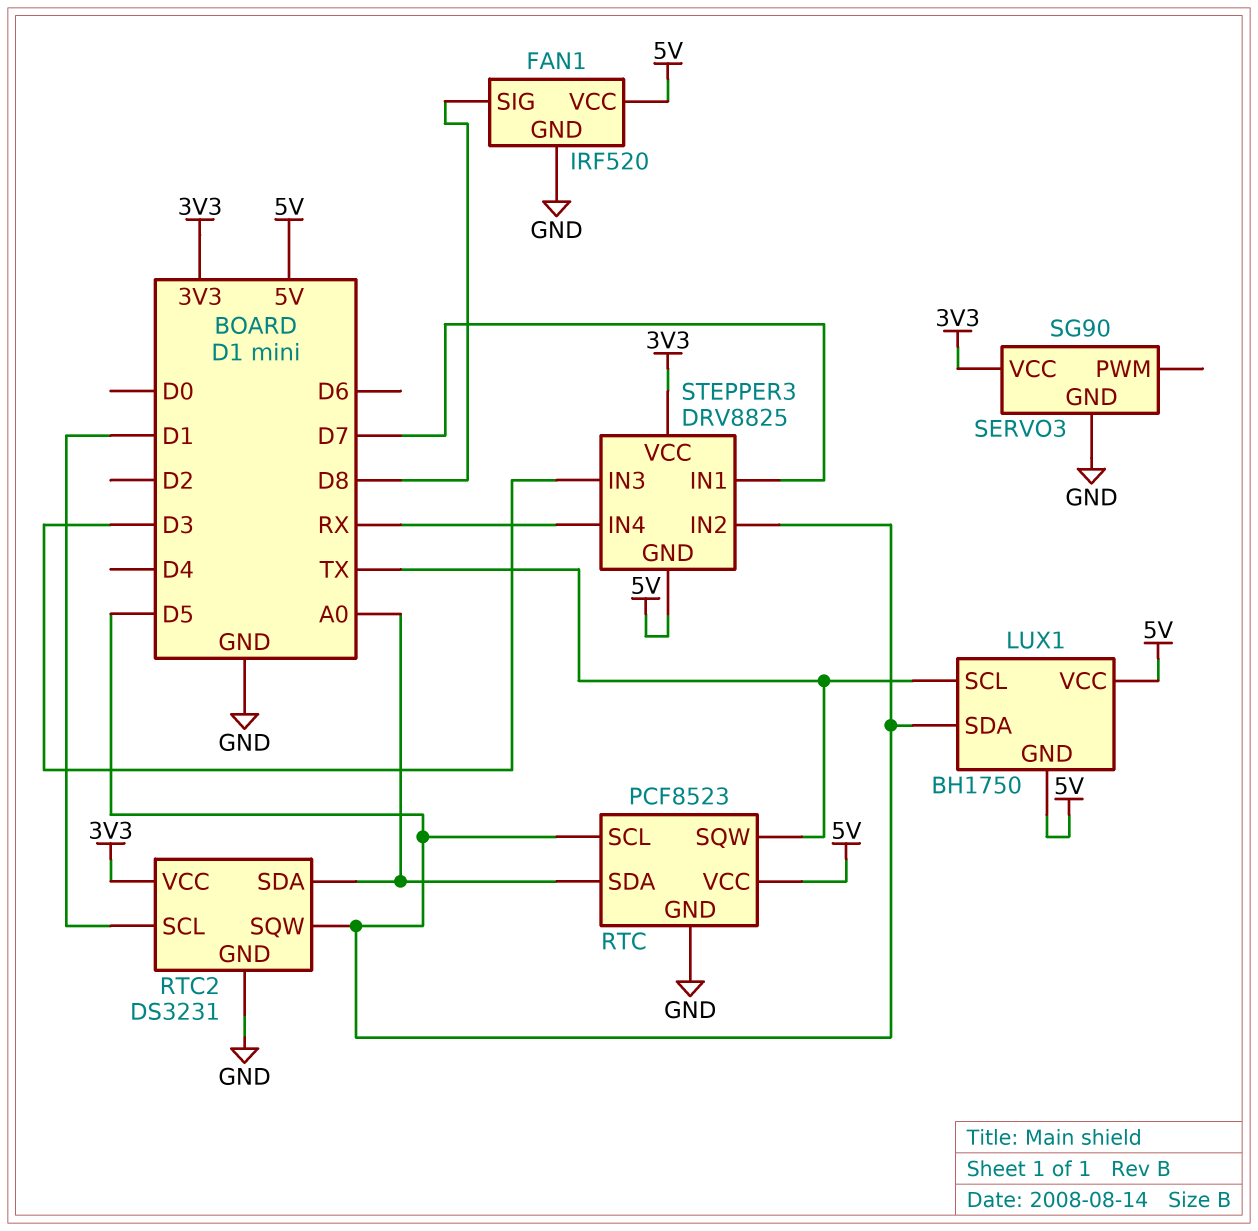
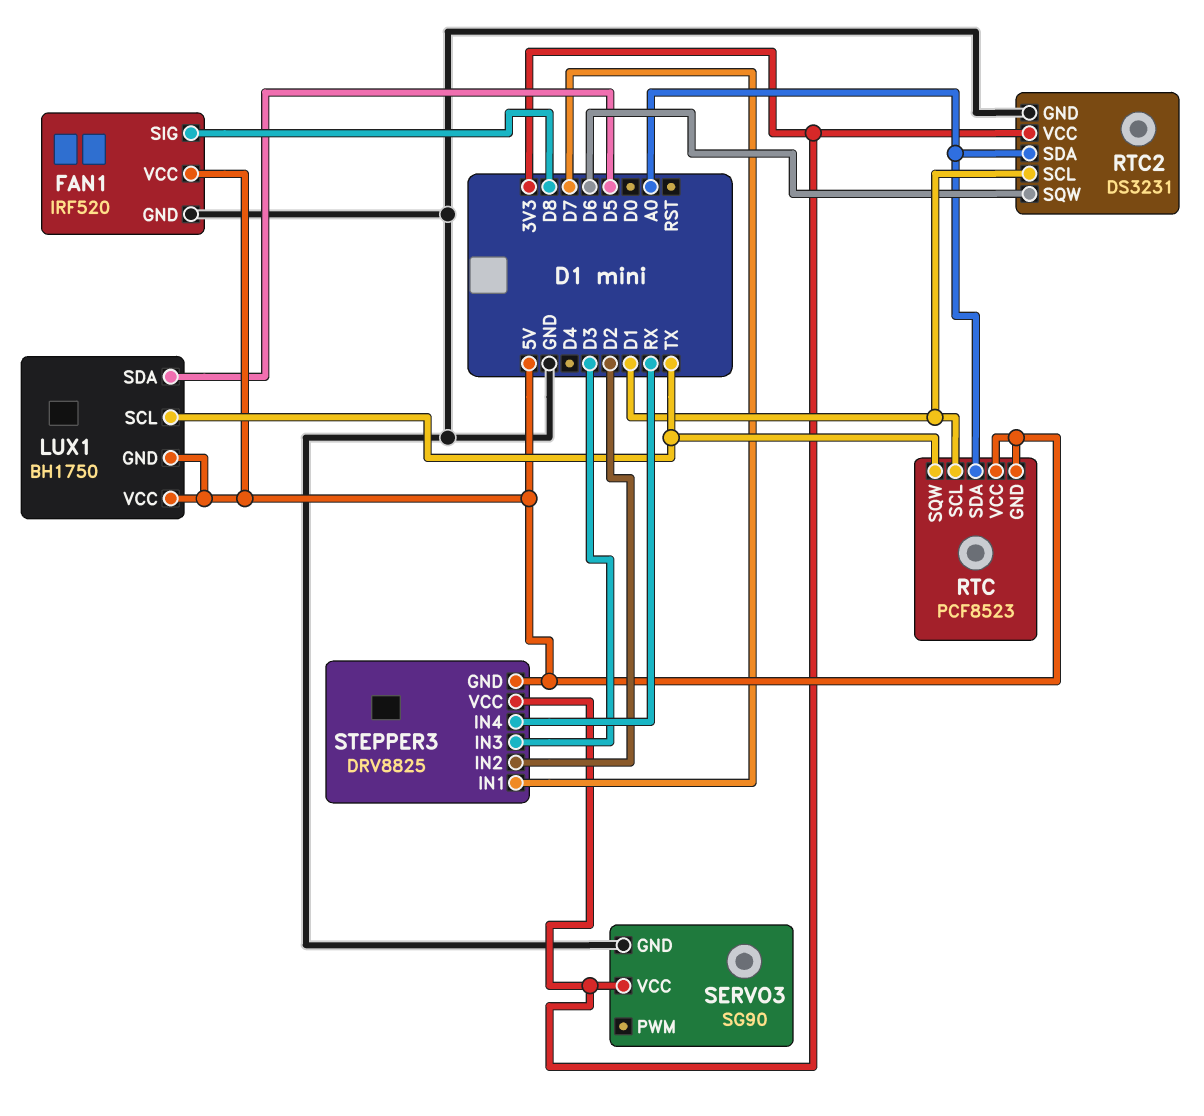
RTC pin GND: GND -> 5V
RTC pin SCL: D5 -> D1
RTC2 pin SQW: D5 -> D6
STEPPER3 pin IN2: D5 -> D2

